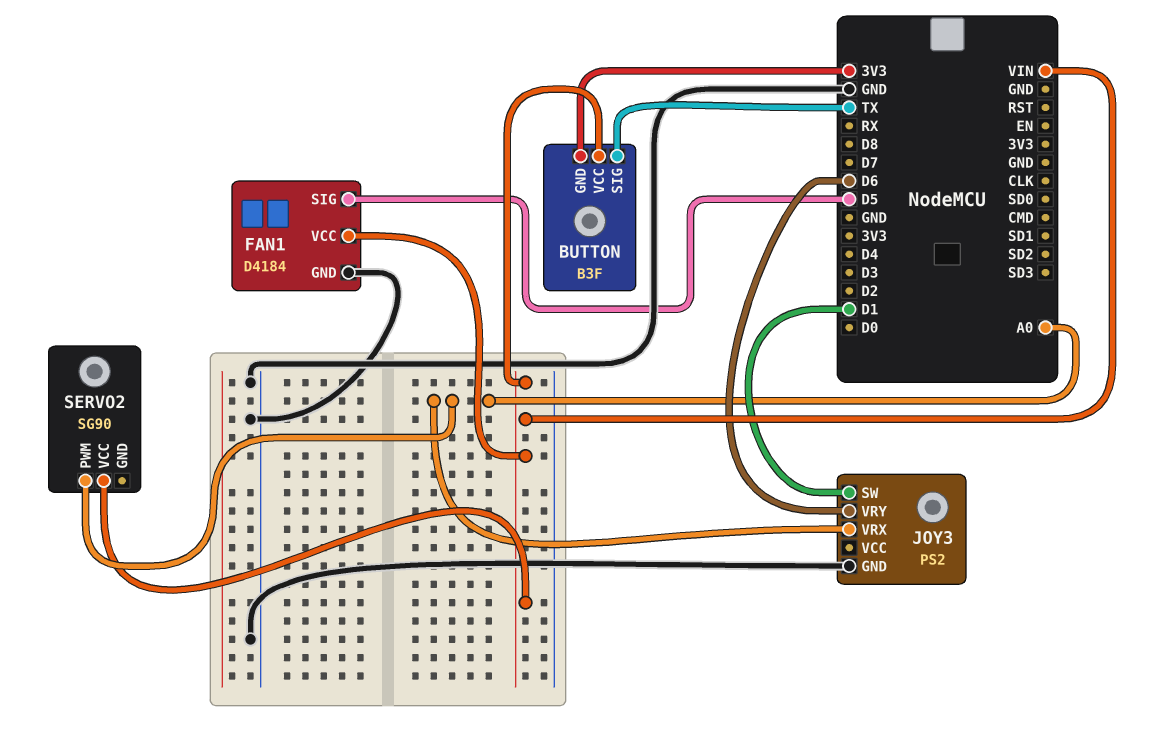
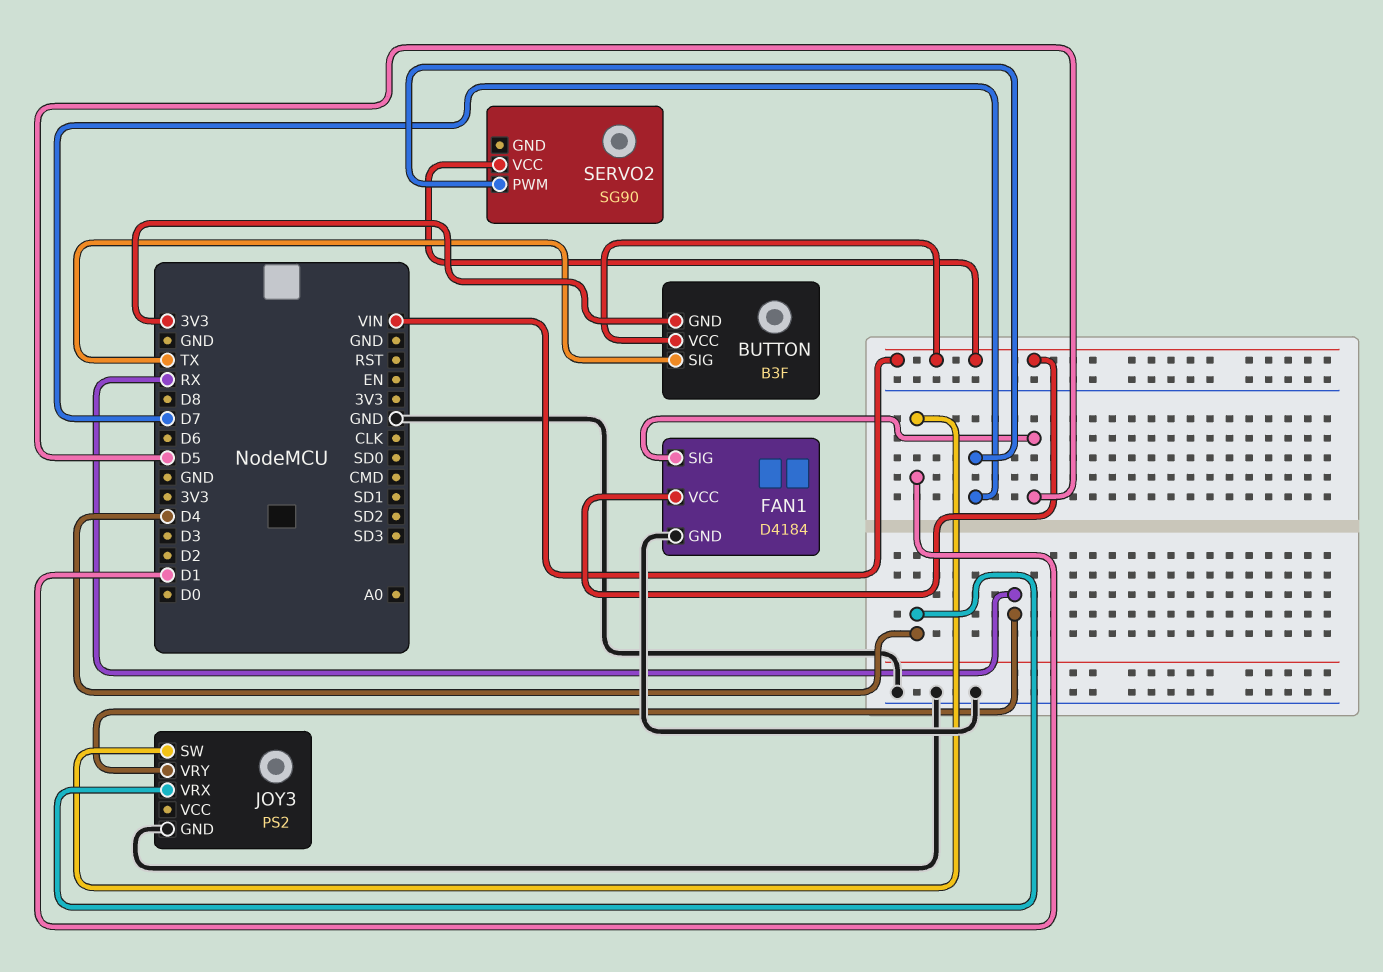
JOY3 pin VRX: A0 -> D4
JOY3 pin VRY: D6 -> RX
SERVO2 pin PWM: A0 -> D7

